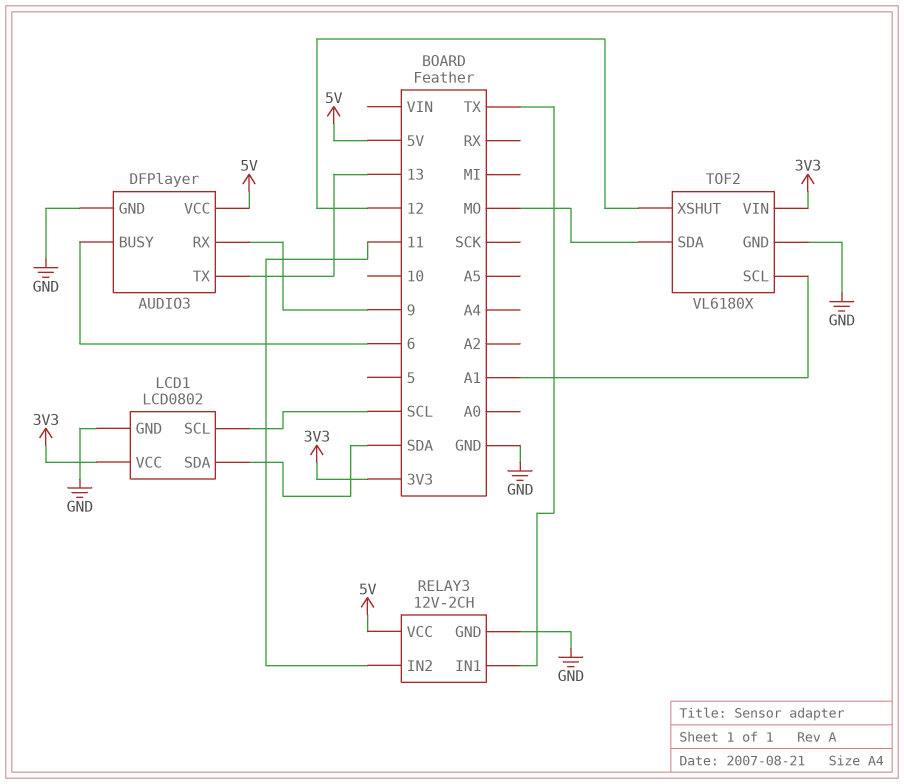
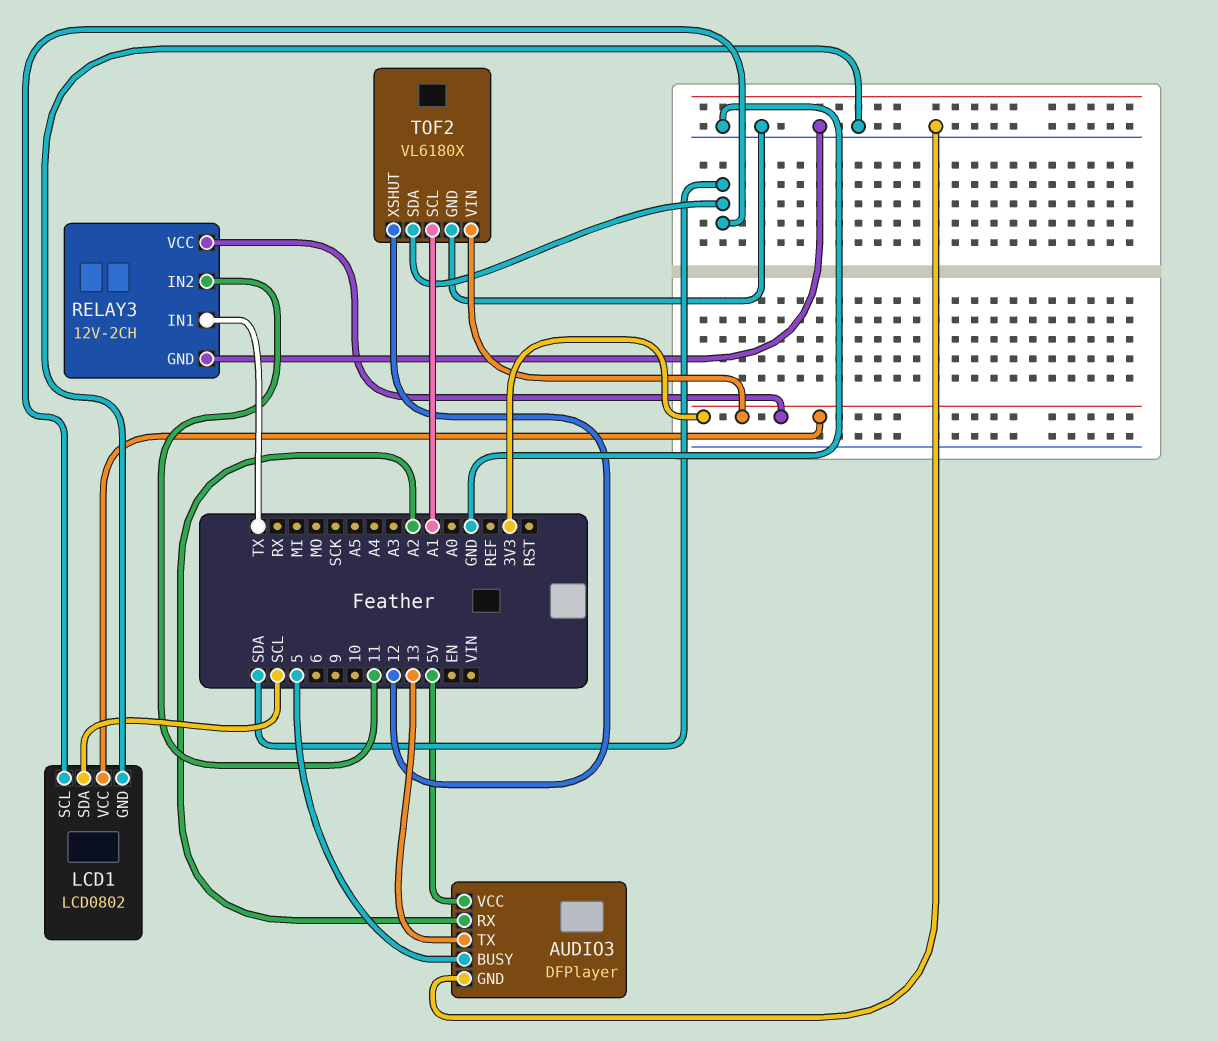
AUDIO3 pin BUSY: 6 -> 5
AUDIO3 pin RX: 9 -> A2
LCD1 pin SCL: SCL -> SDA
LCD1 pin SDA: SDA -> SCL
RELAY3 pin VCC: 5V -> 3V3
TOF2 pin SDA: MO -> SDA

